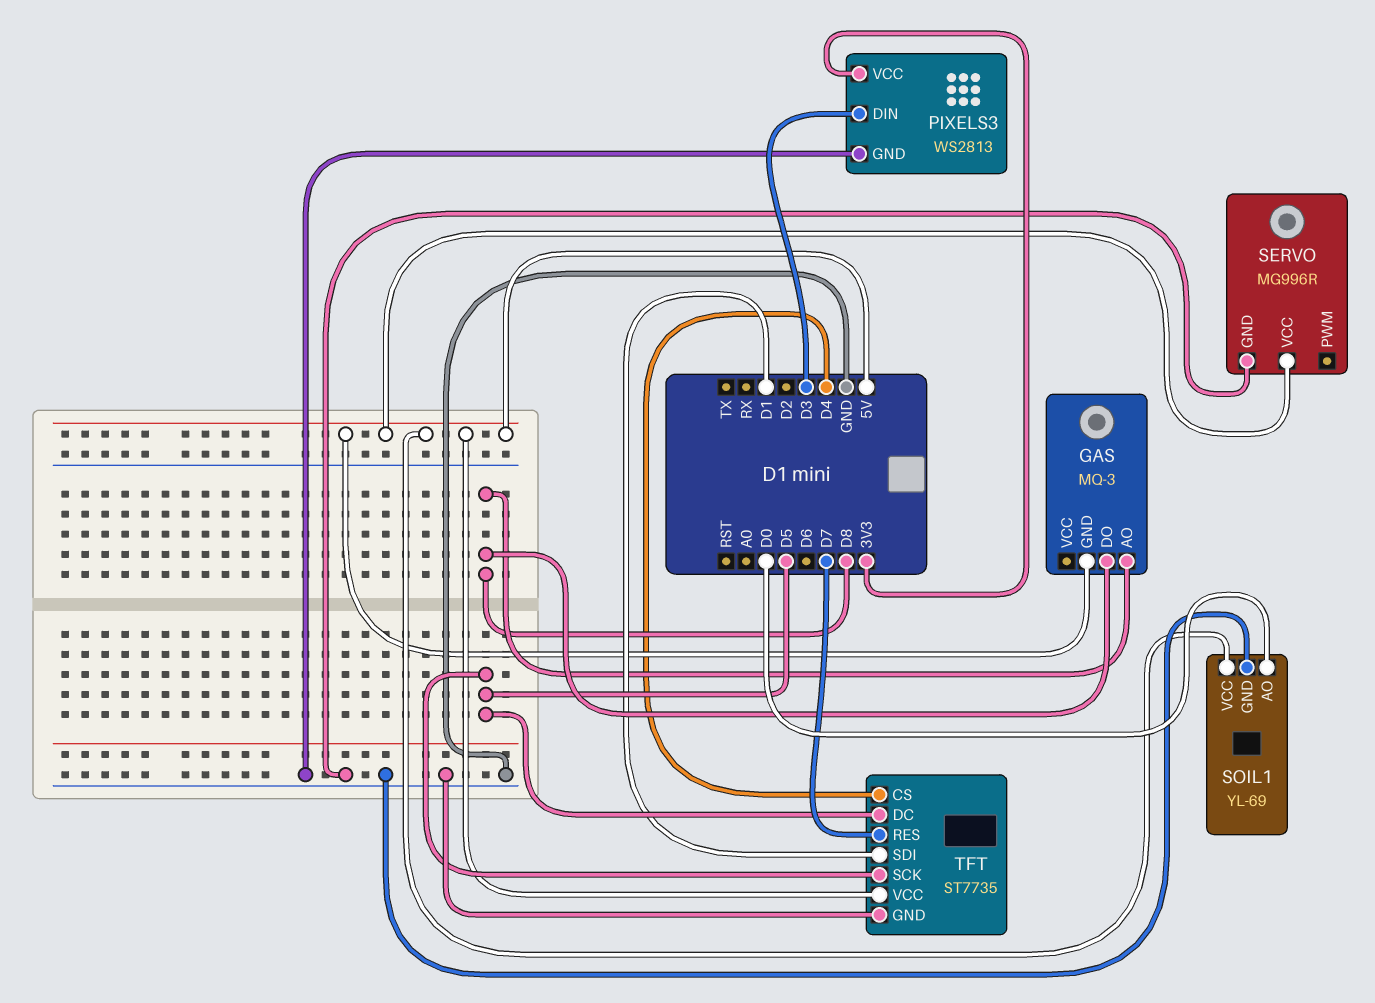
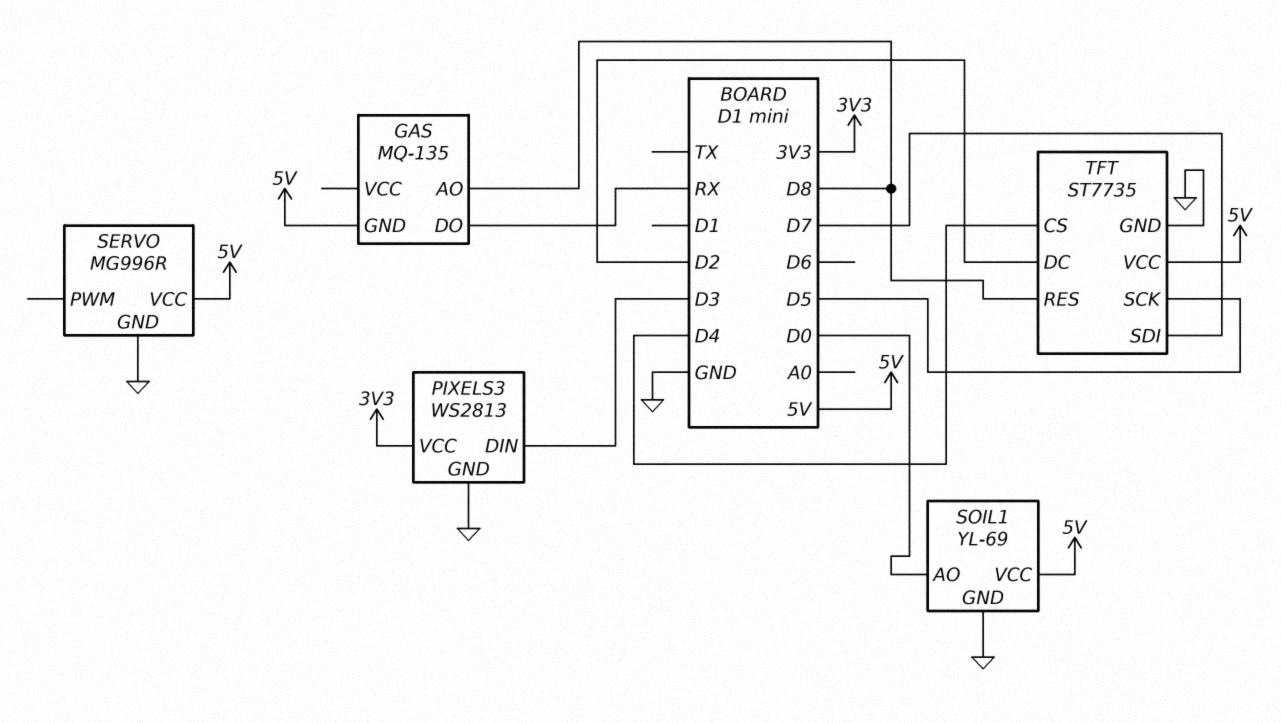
GAS: MQ-3 -> MQ-135
GAS pin DO: D8 -> RX
TFT pin DC: D5 -> D2
TFT pin RES: D7 -> D8
TFT pin SDI: D1 -> D7

